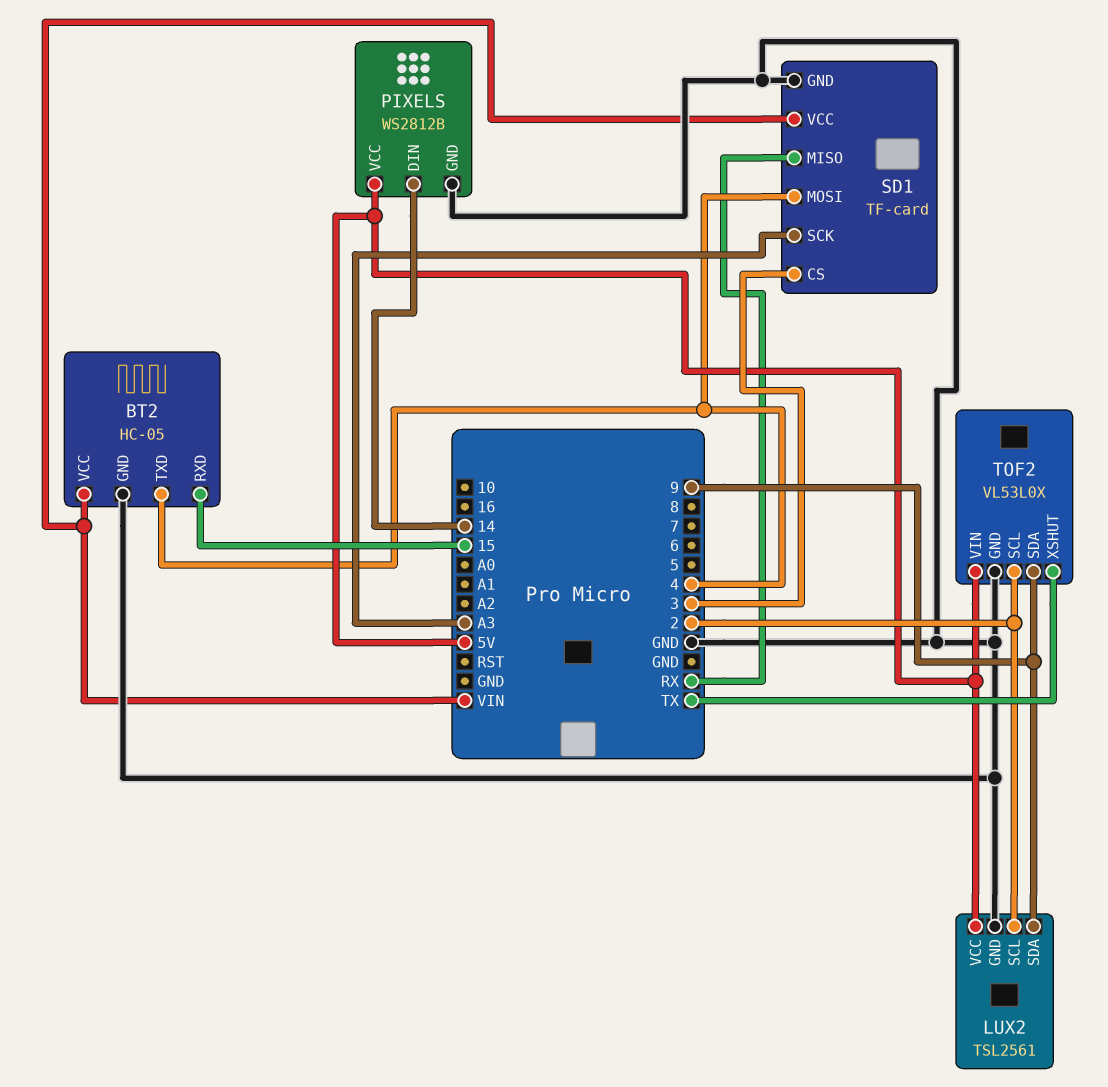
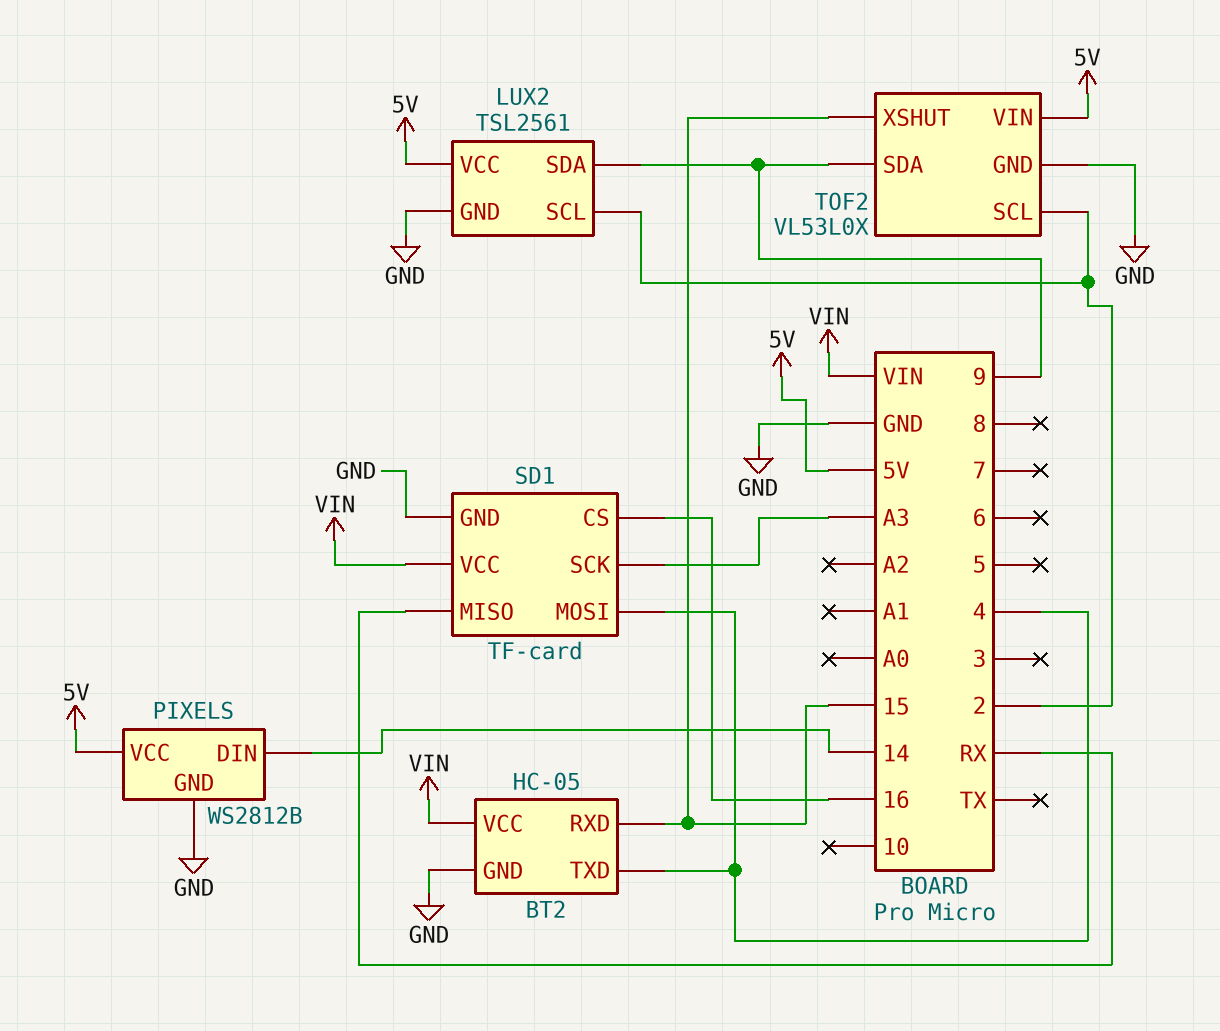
SD1 pin CS: 3 -> 16
TOF2 pin XSHUT: TX -> 15

